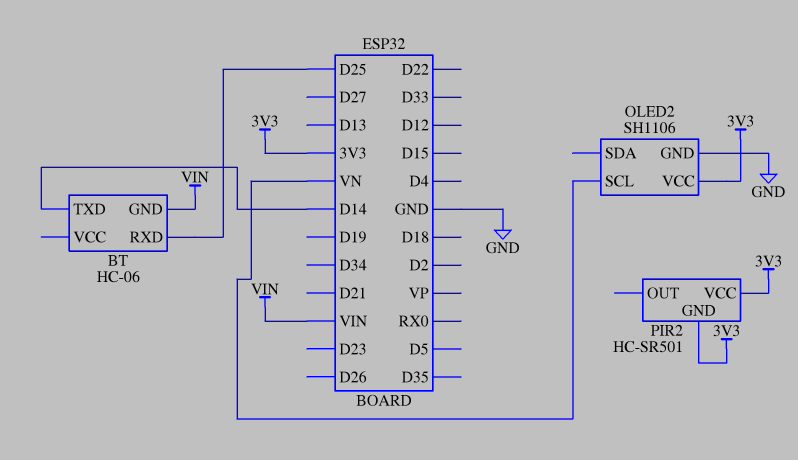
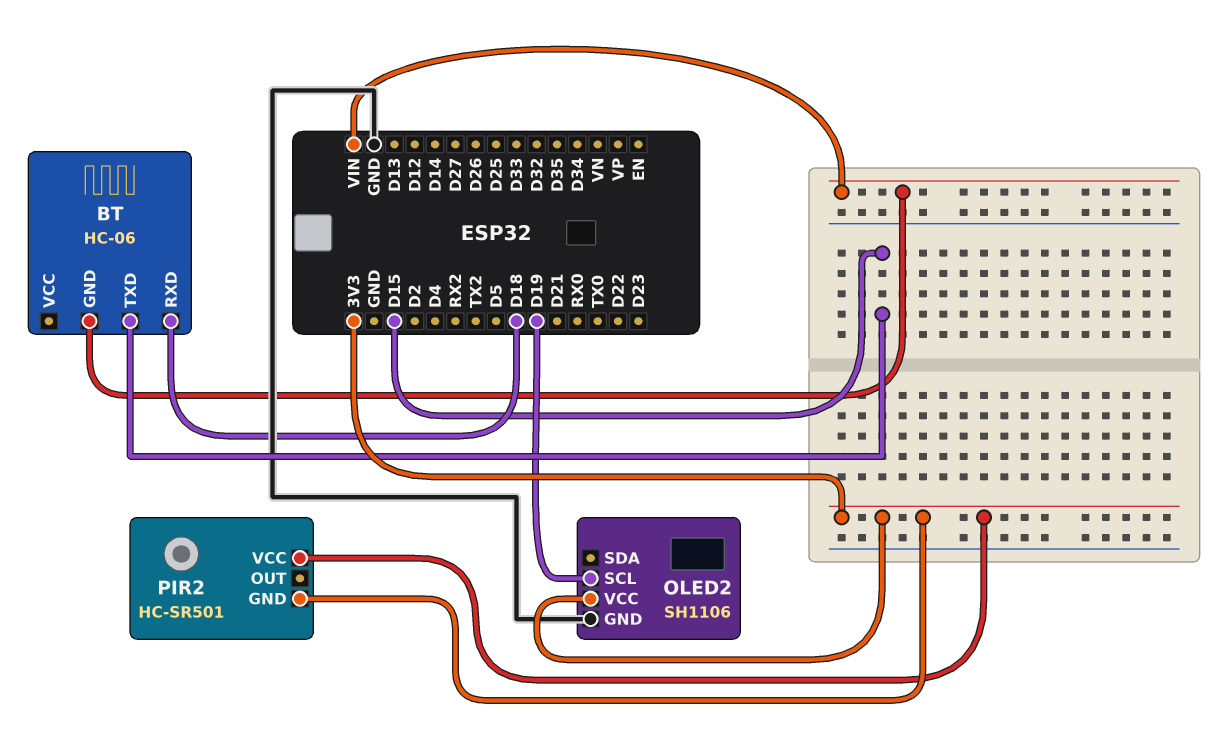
BT pin RXD: D25 -> D18
BT pin TXD: D14 -> D15
OLED2 pin SCL: VN -> D19

